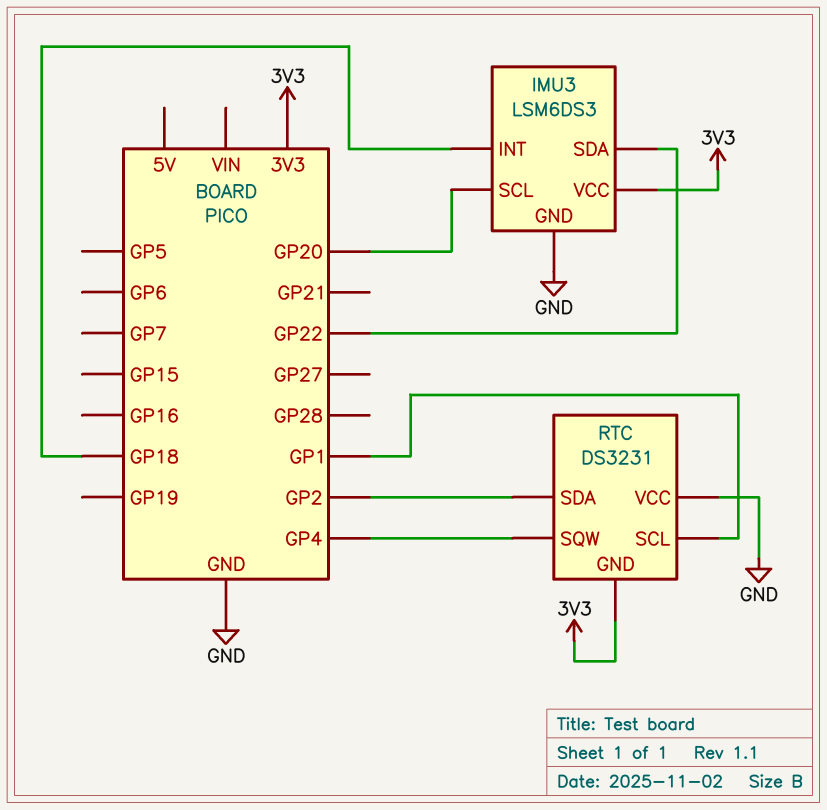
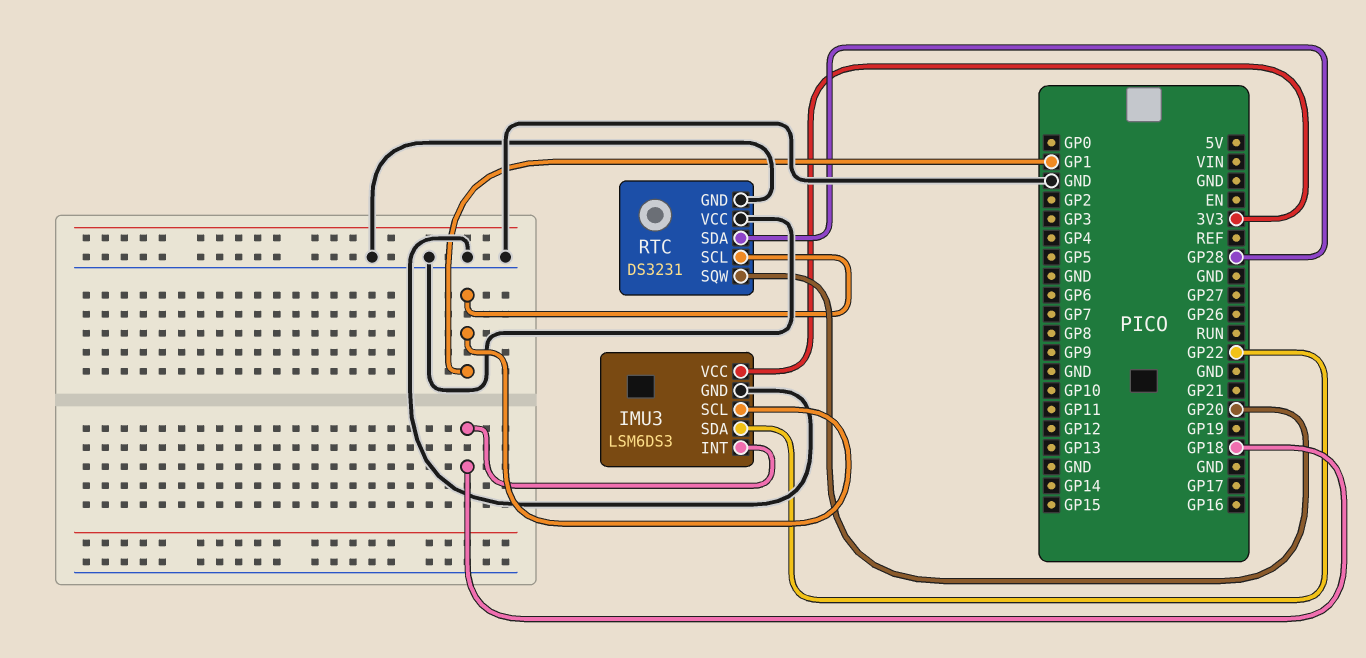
IMU3 pin SCL: GP20 -> GP1
RTC pin GND: 3V3 -> GND
RTC pin SDA: GP2 -> GP28
RTC pin SQW: GP4 -> GP20

